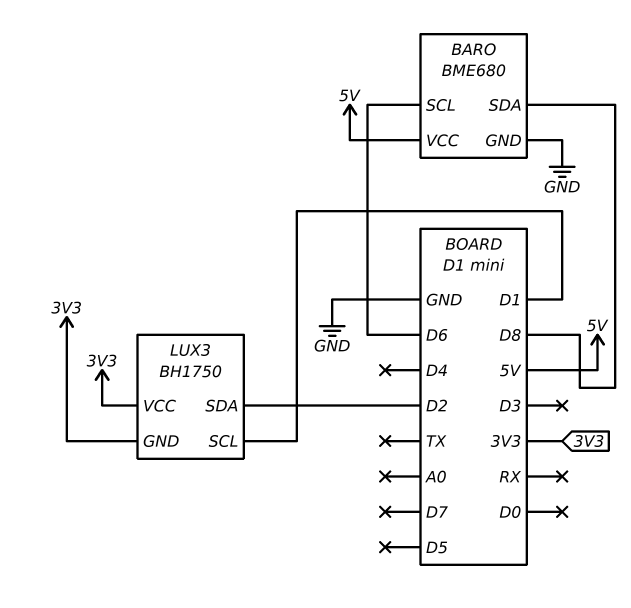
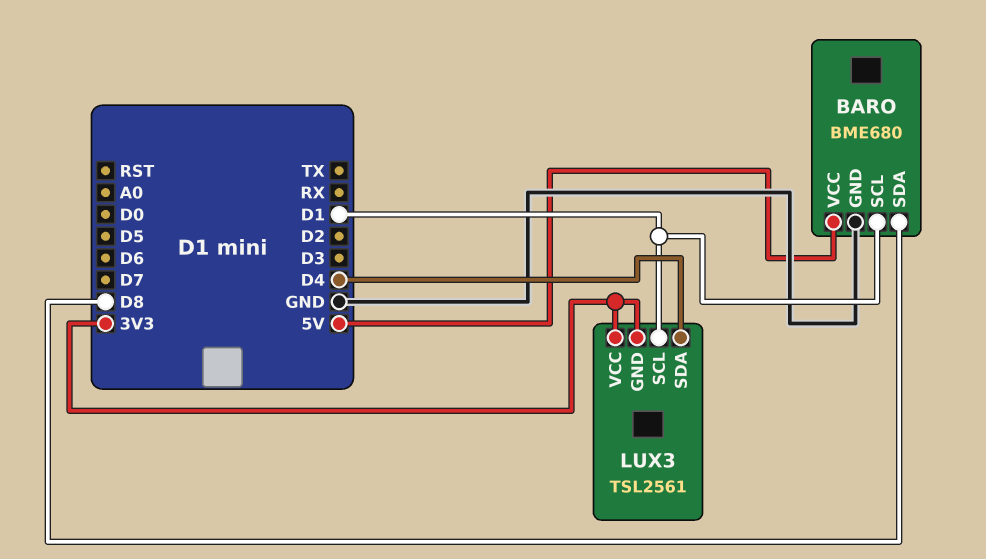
BARO pin SCL: D6 -> D1
LUX3: BH1750 -> TSL2561
LUX3 pin SDA: D2 -> D4

